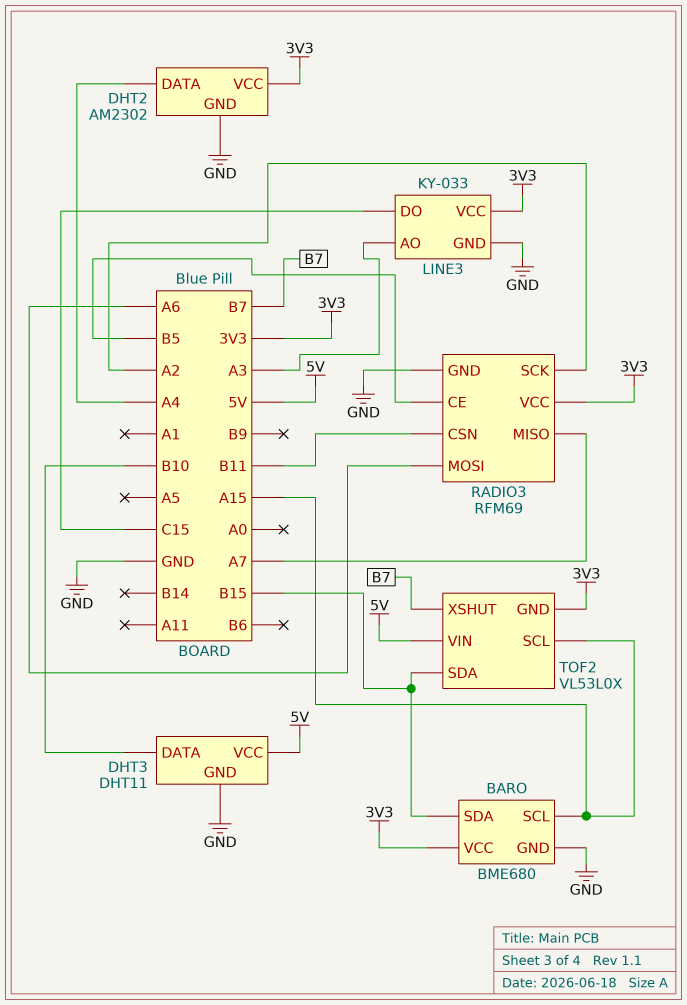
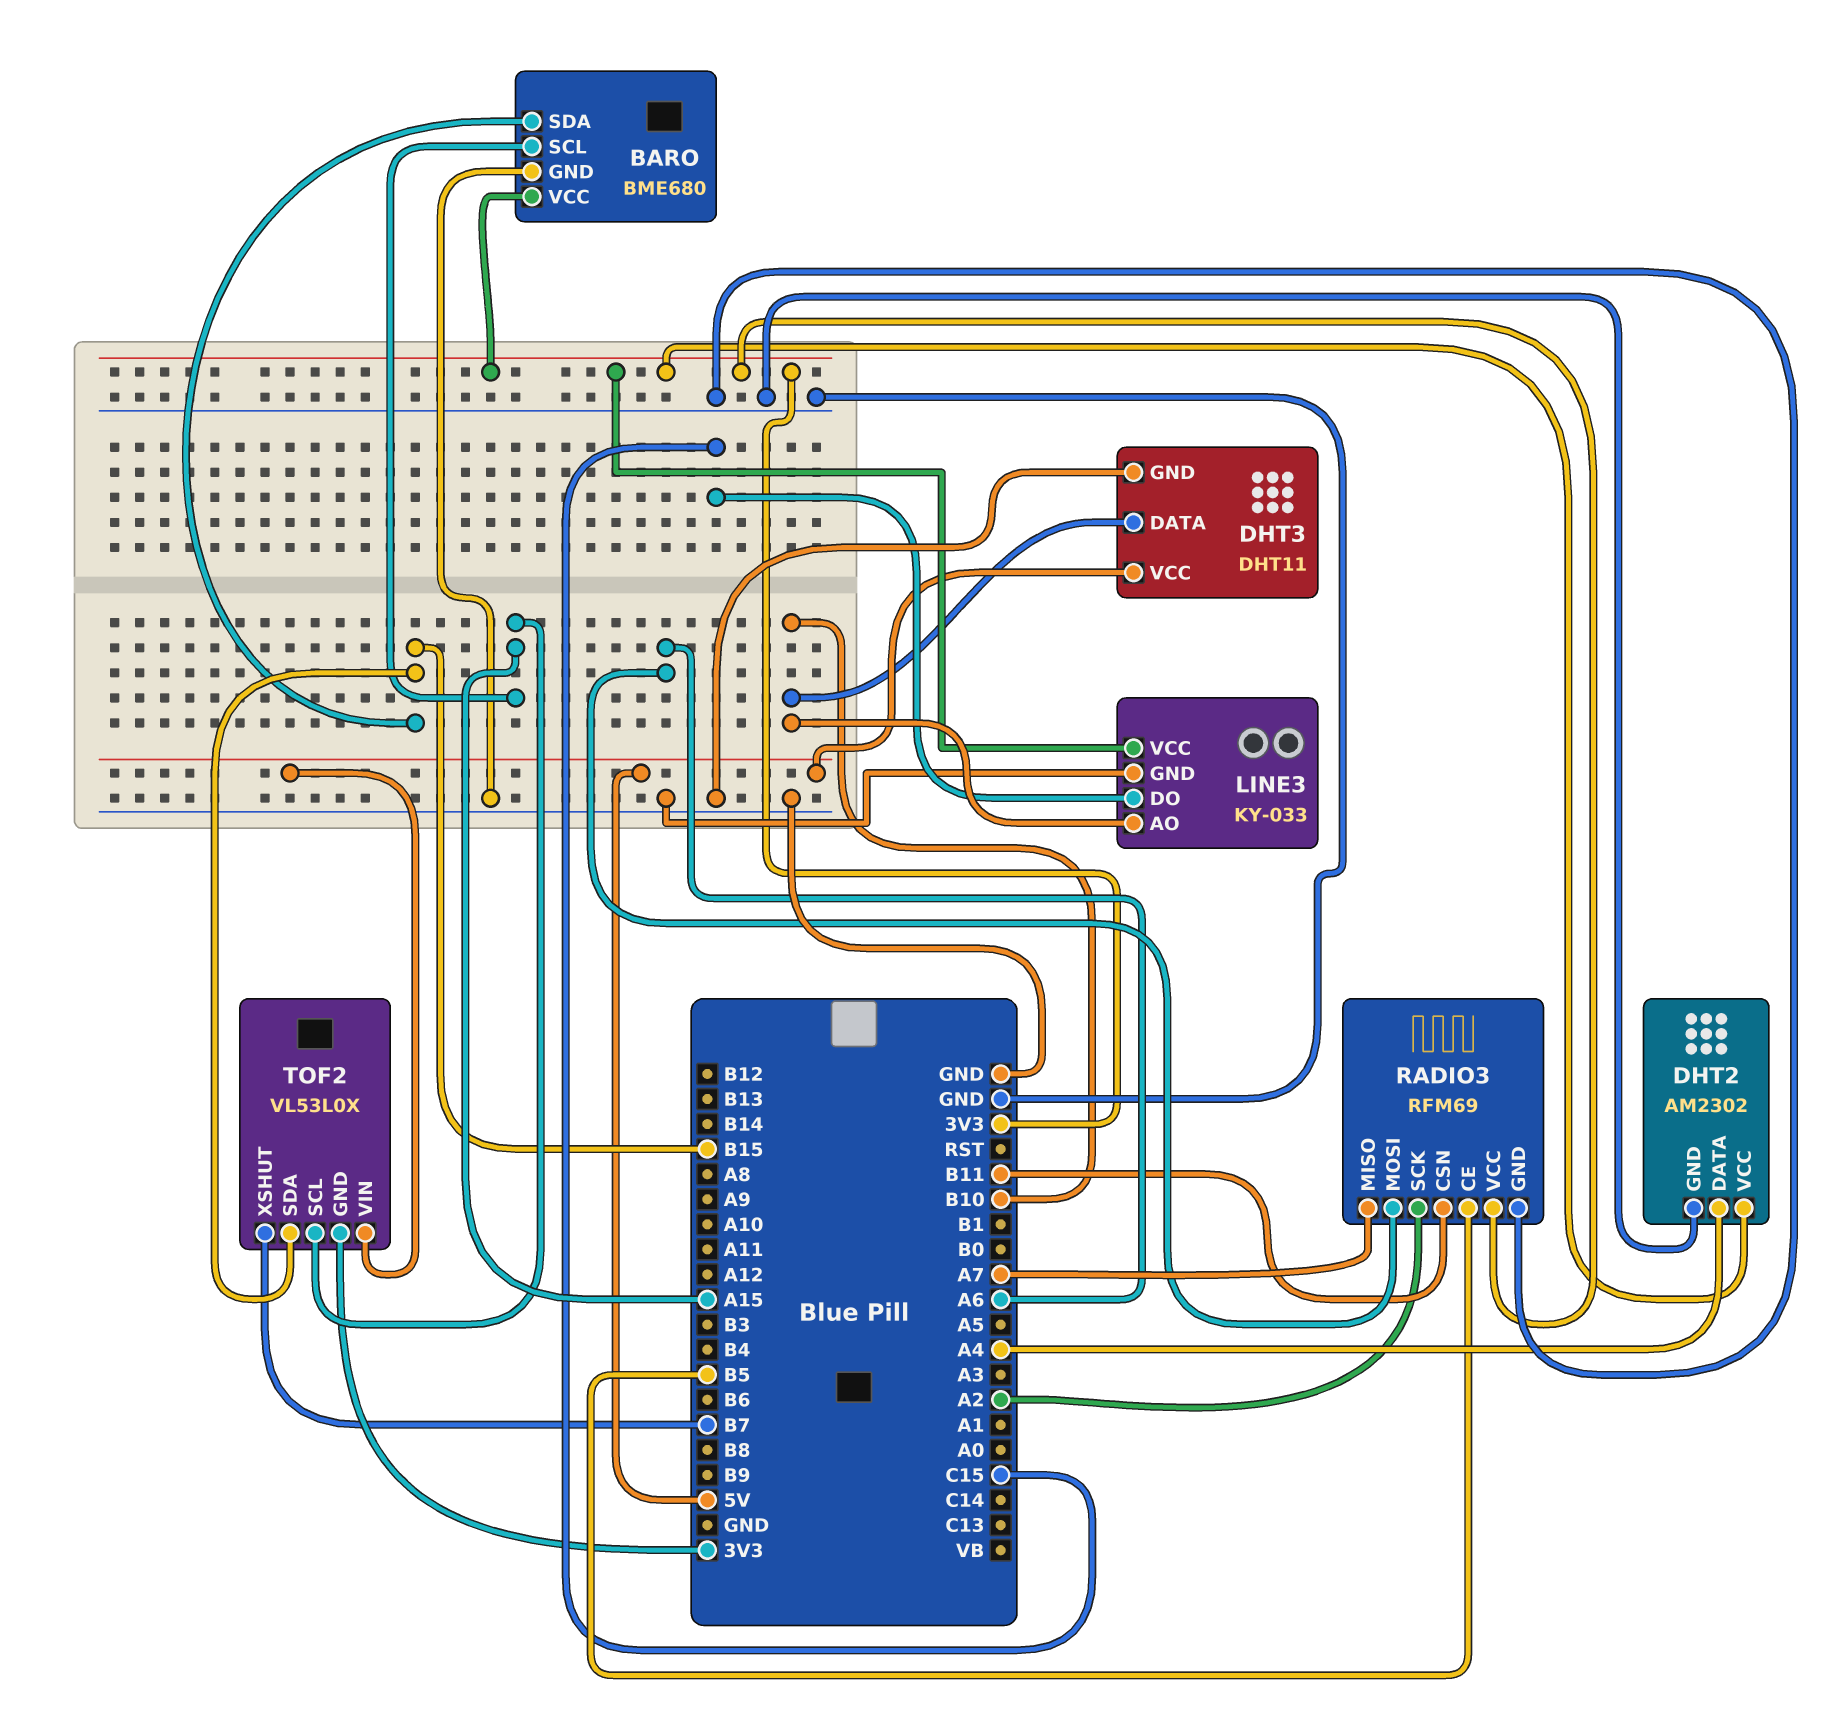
LINE3 pin AO: A3 -> B10

